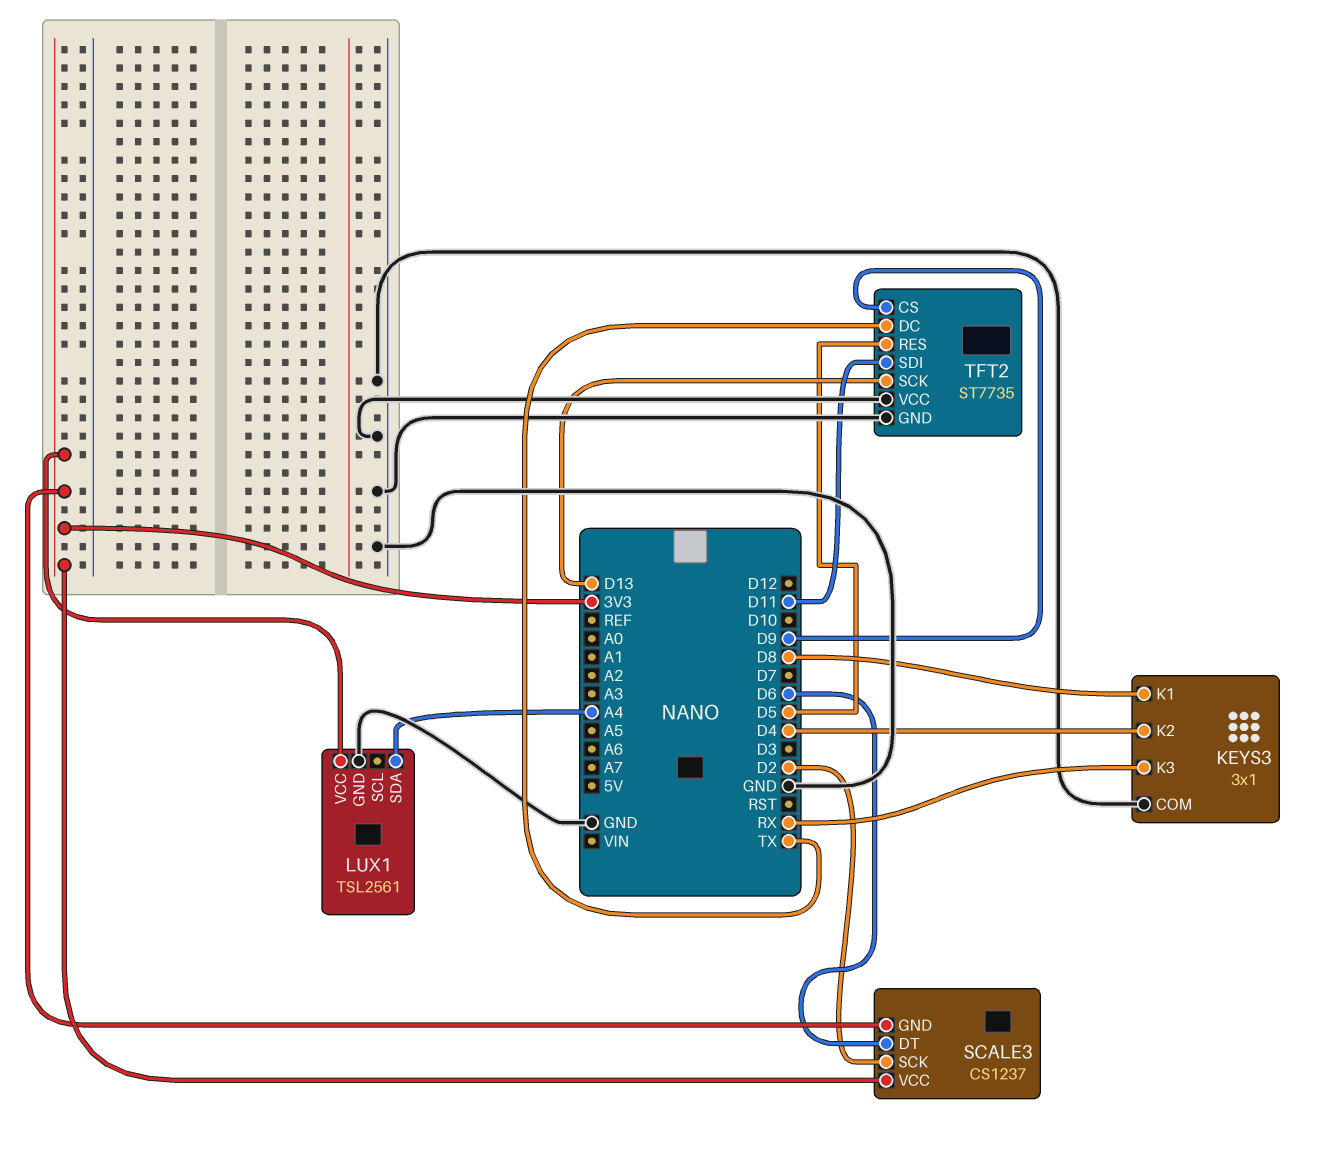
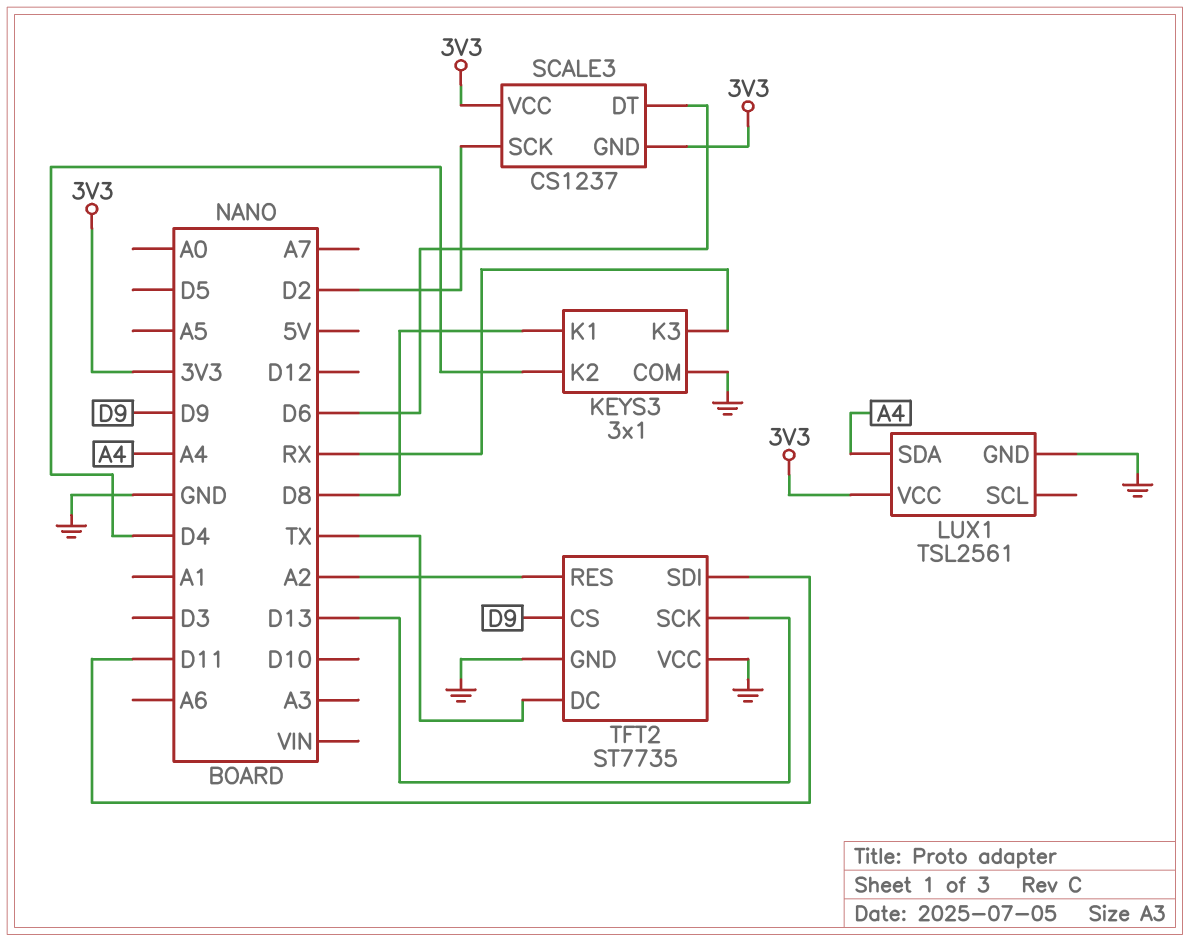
TFT2 pin RES: D5 -> A2

